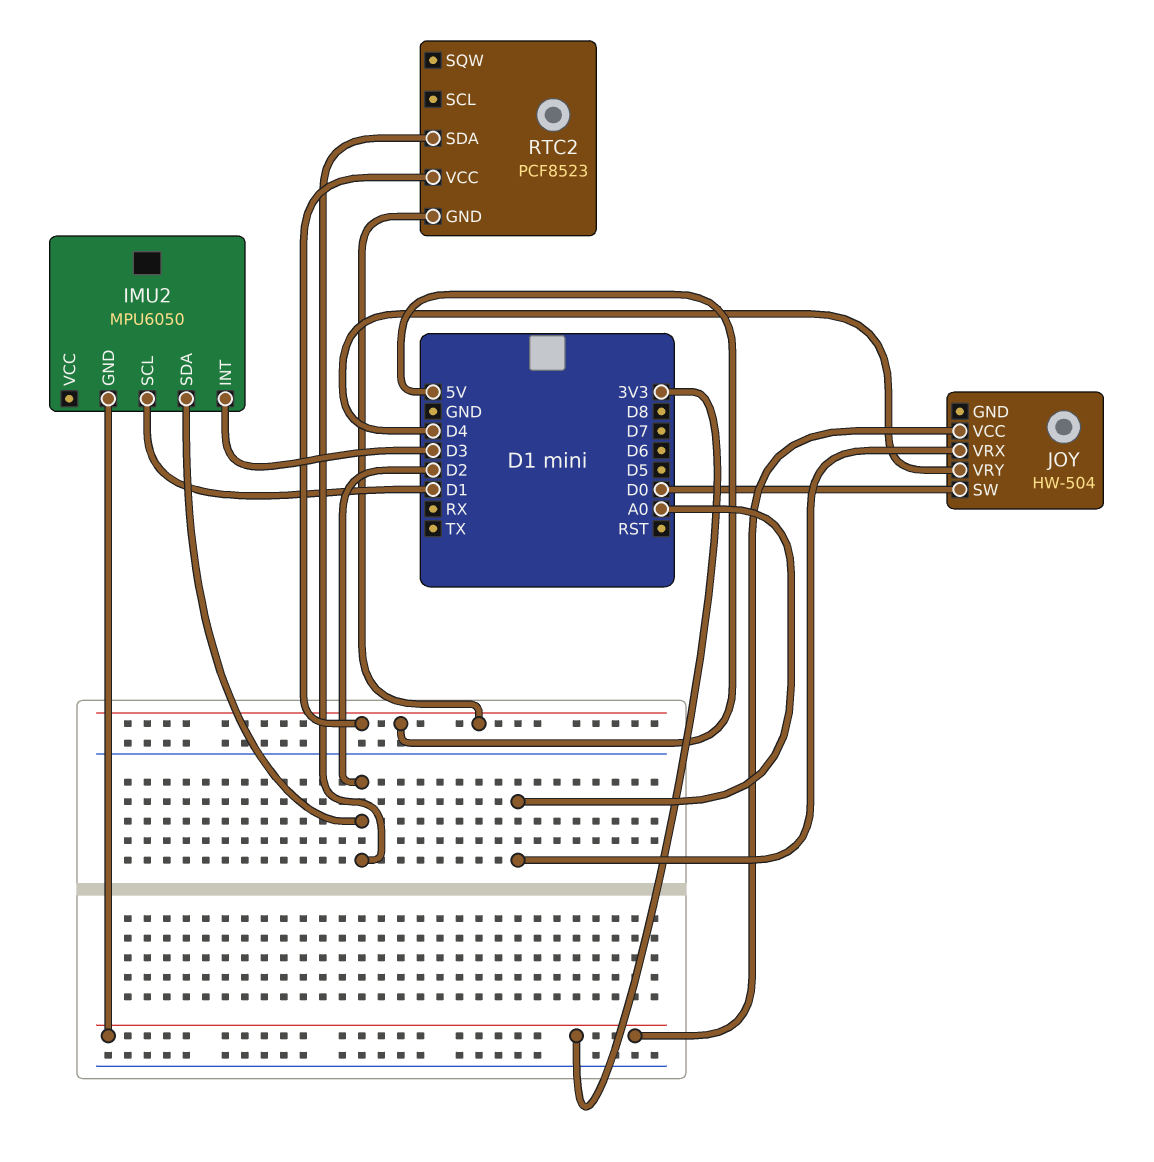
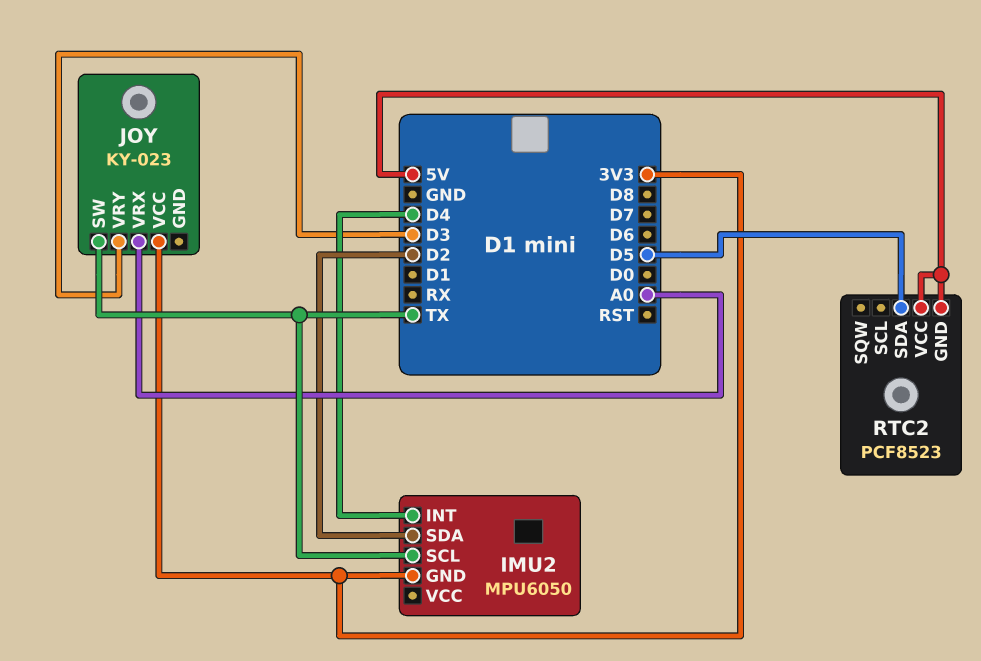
IMU2 pin INT: D3 -> D4
IMU2 pin SCL: D1 -> TX
JOY: HW-504 -> KY-023
JOY pin SW: D0 -> TX
JOY pin VRY: D4 -> D3
RTC2 pin SDA: D2 -> D5

